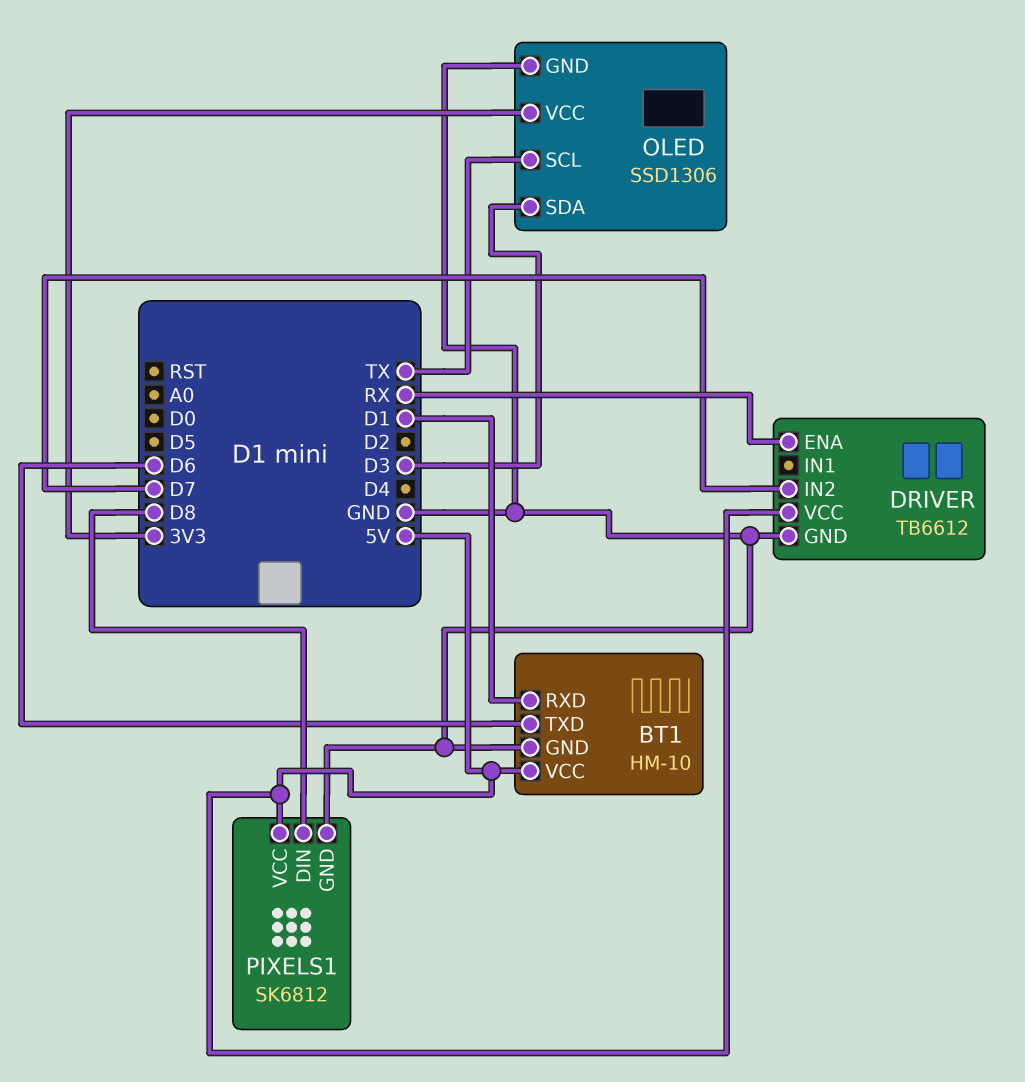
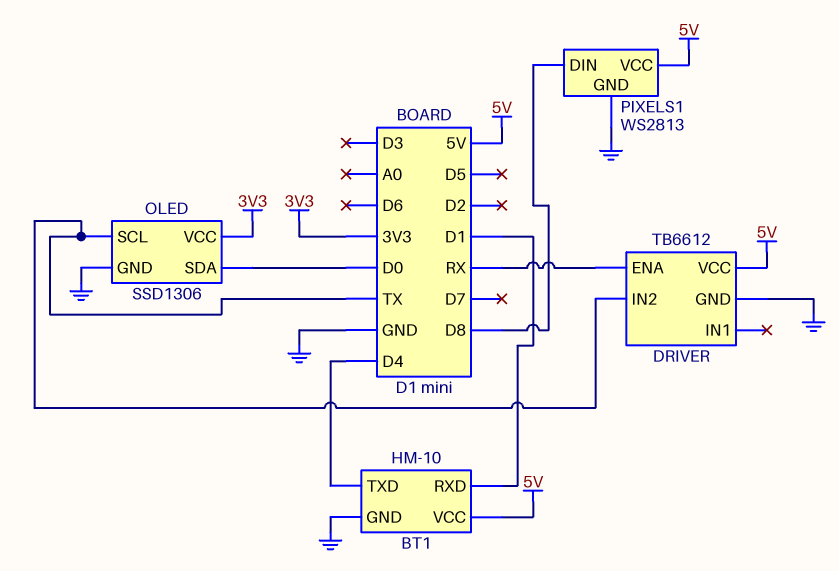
BT1 pin TXD: D6 -> D4
DRIVER pin IN2: D7 -> TX
OLED pin SDA: D3 -> D0
PIXELS1: SK6812 -> WS2813

